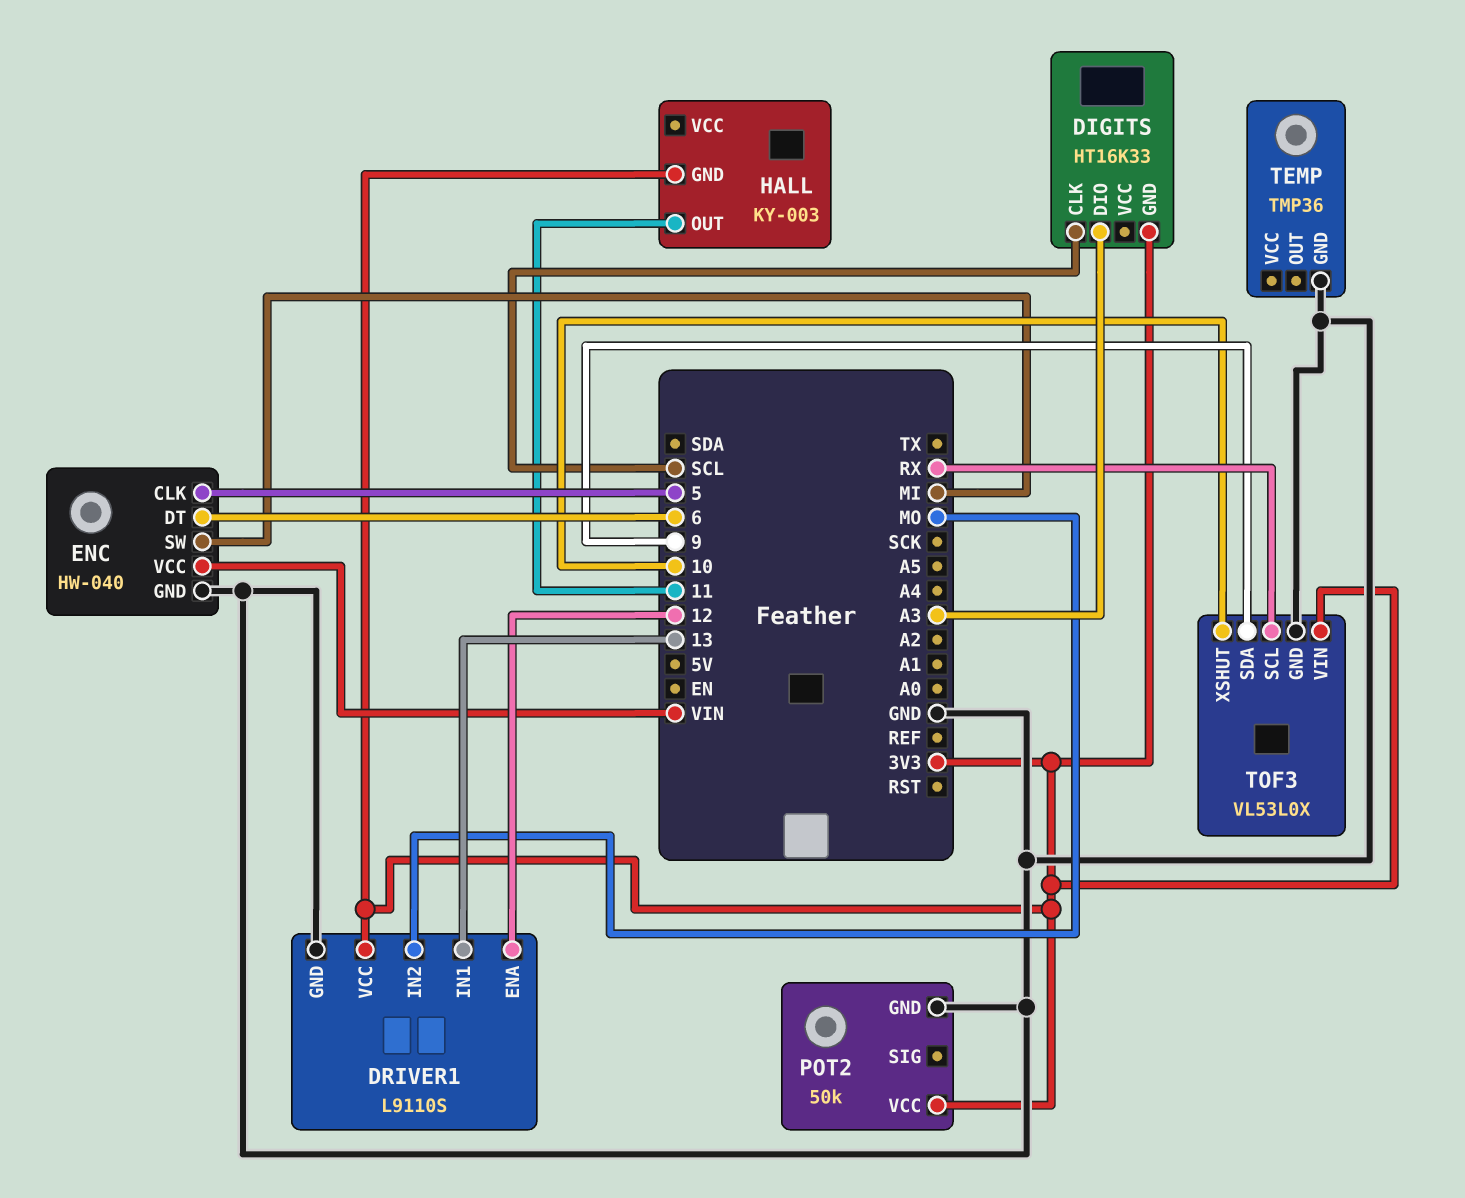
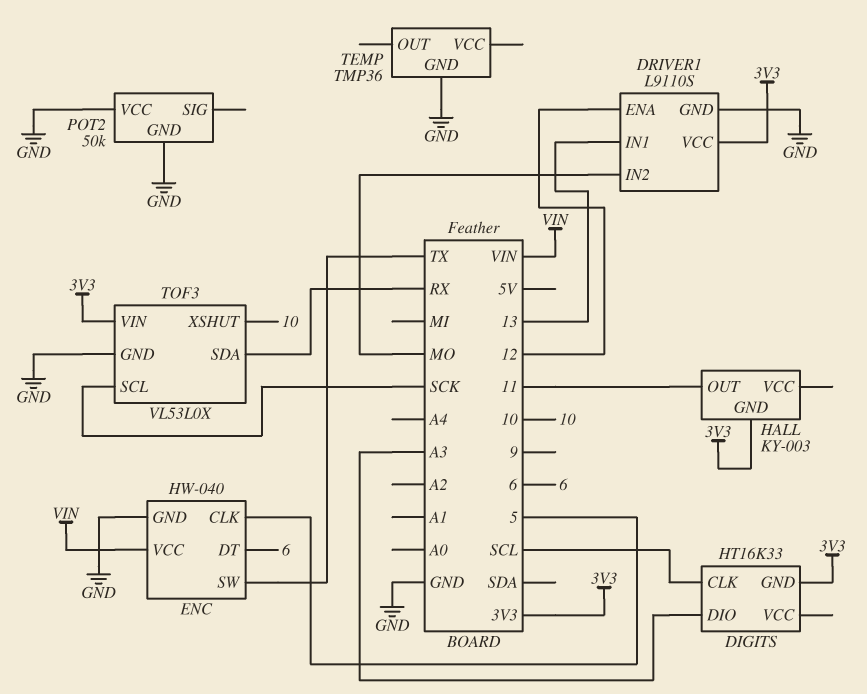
ENC pin SW: MI -> TX
POT2 pin VCC: 3V3 -> GND
TOF3 pin SCL: RX -> SCK
TOF3 pin SDA: 9 -> RX

